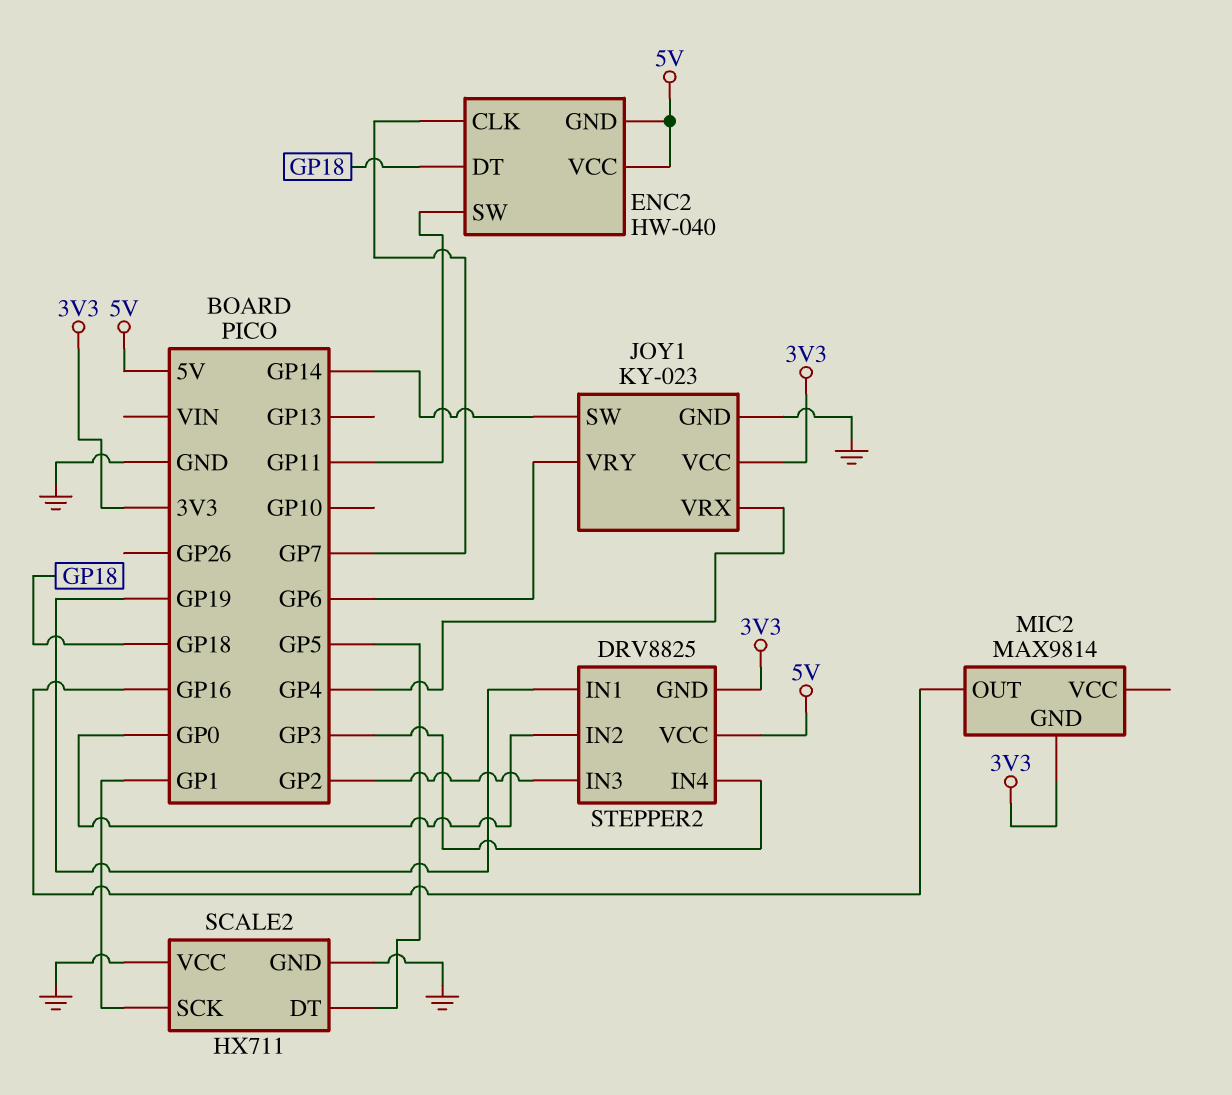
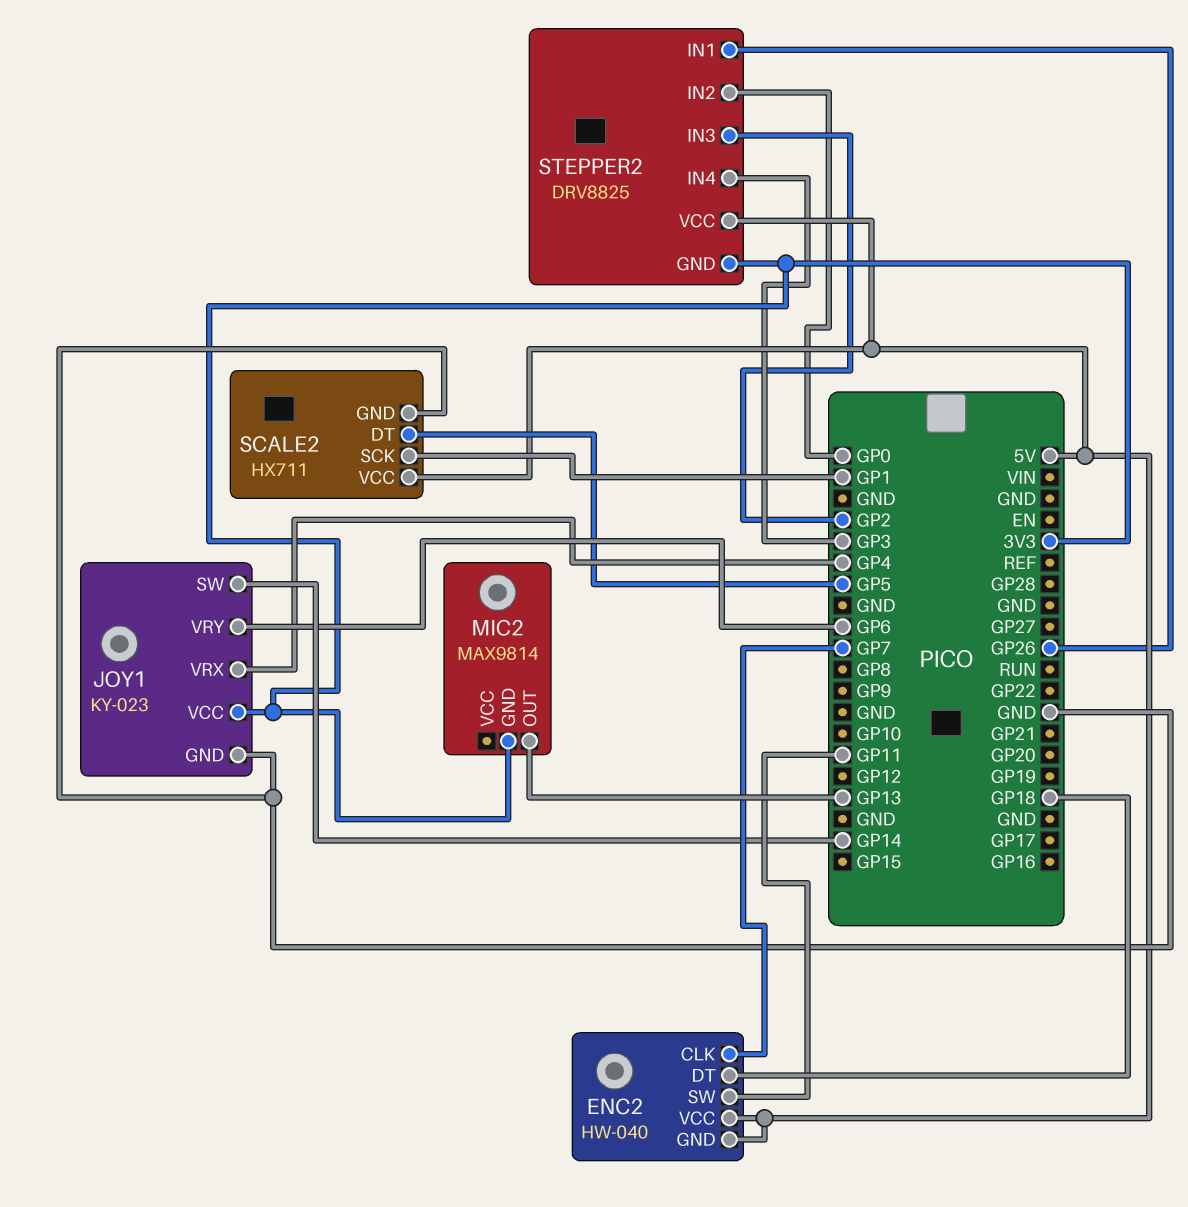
MIC2 pin OUT: GP16 -> GP13
SCALE2 pin VCC: GND -> 5V
STEPPER2 pin IN1: GP19 -> GP26

